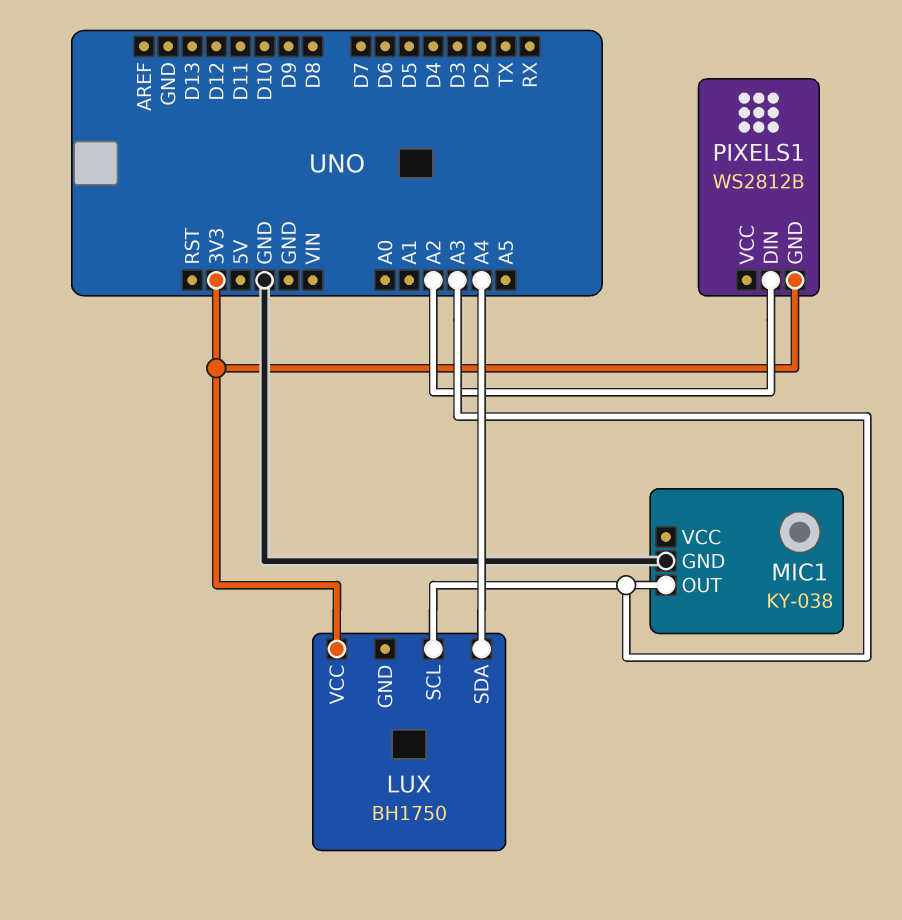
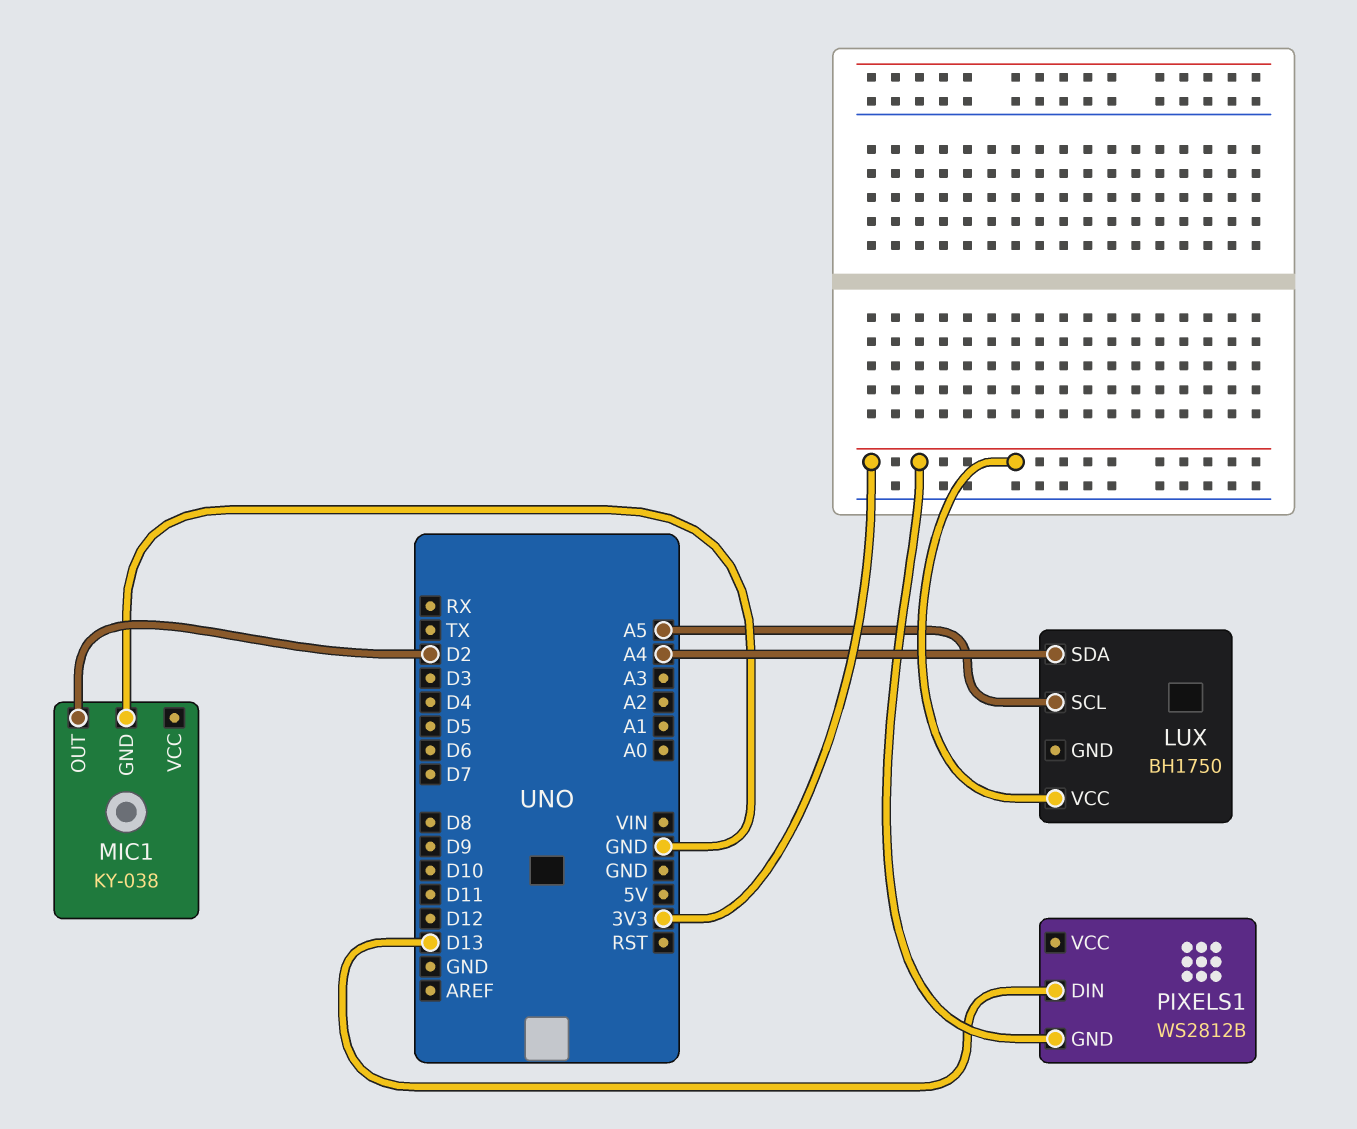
LUX pin SCL: A3 -> A5
MIC1 pin OUT: A3 -> D2
PIXELS1 pin DIN: A2 -> D13

